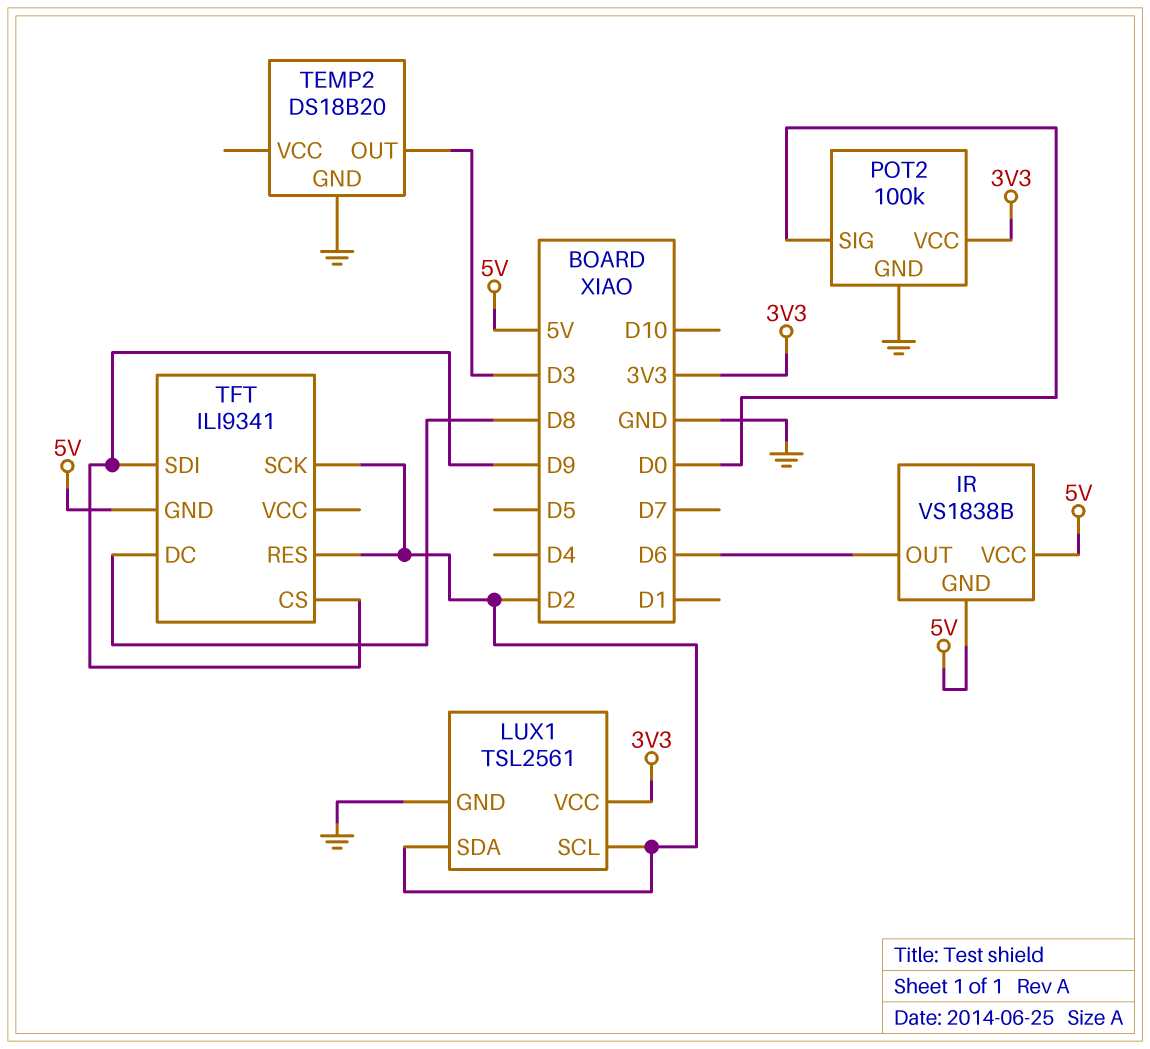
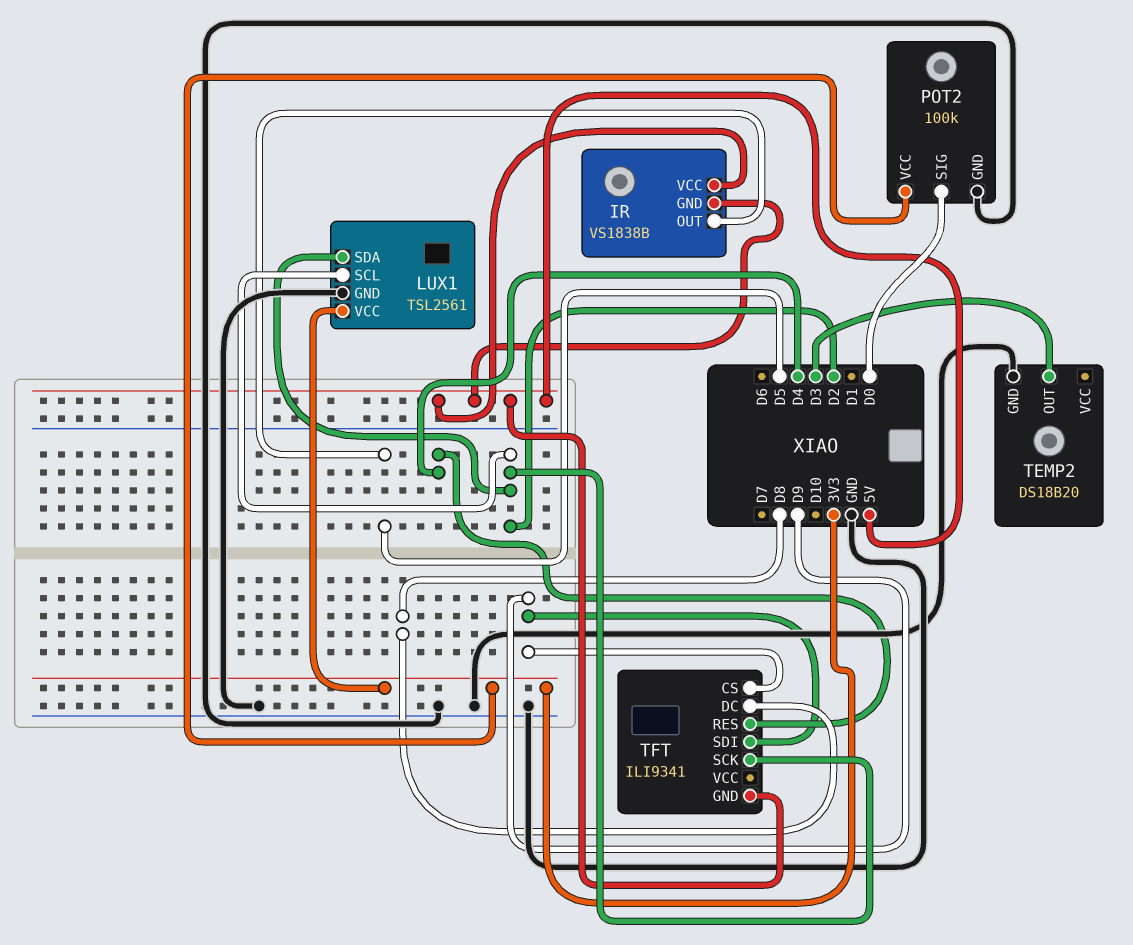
IR pin OUT: D6 -> D5
TFT pin RES: D2 -> D4

